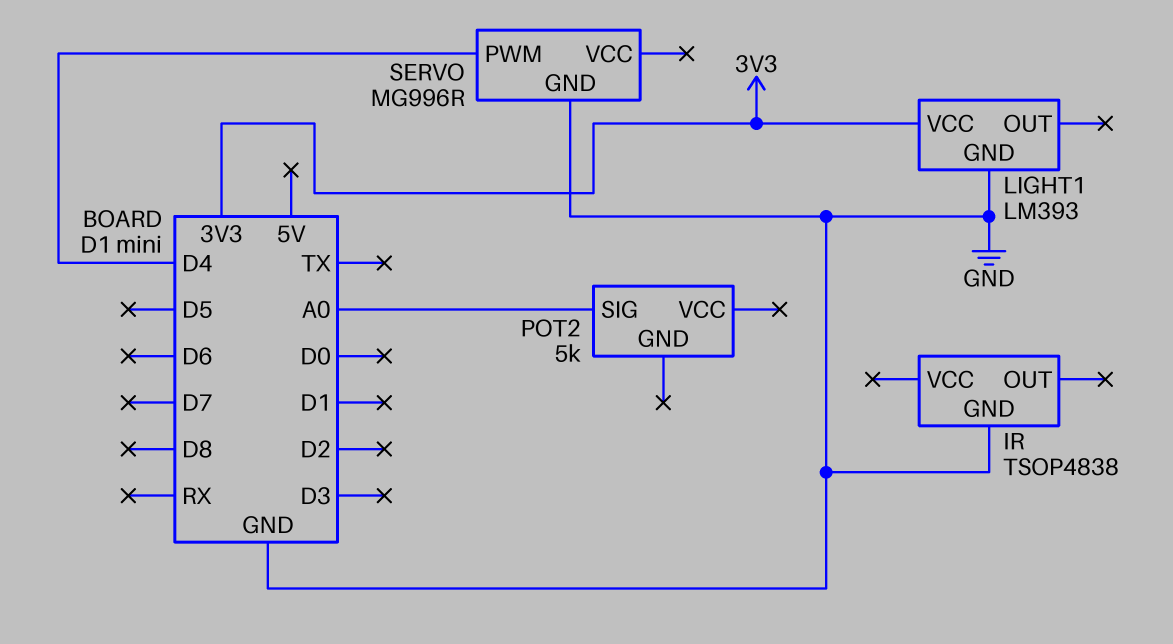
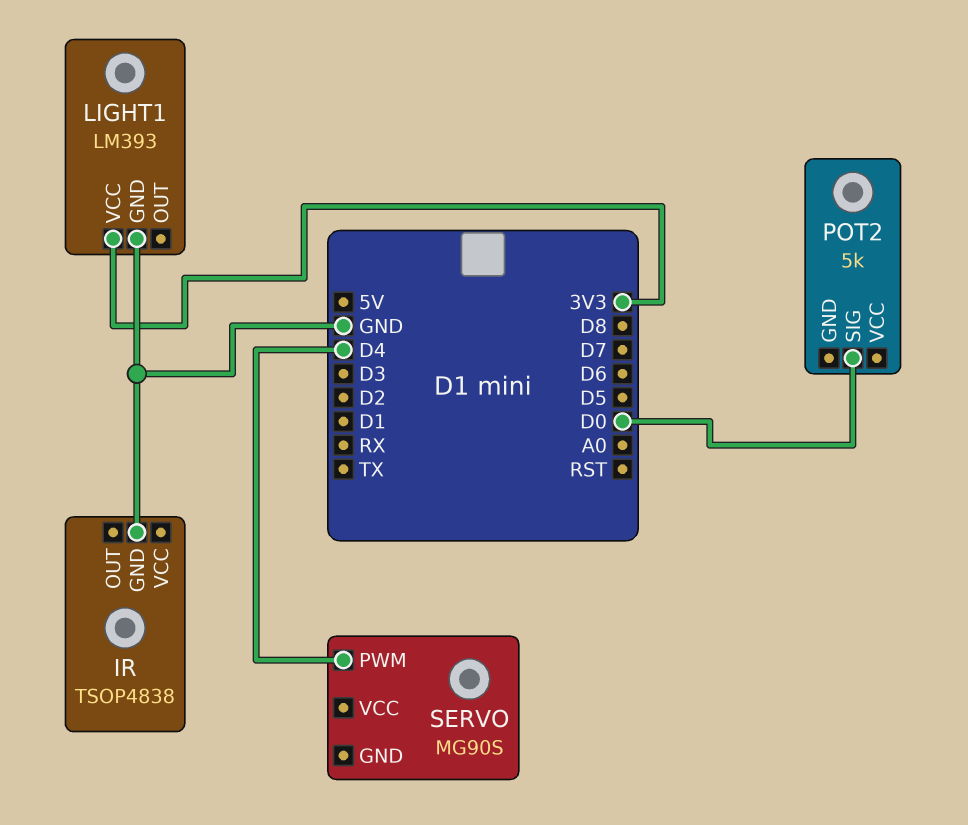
POT2 pin SIG: A0 -> D0
SERVO: MG996R -> MG90S
SERVO pin GND: GND -> none

